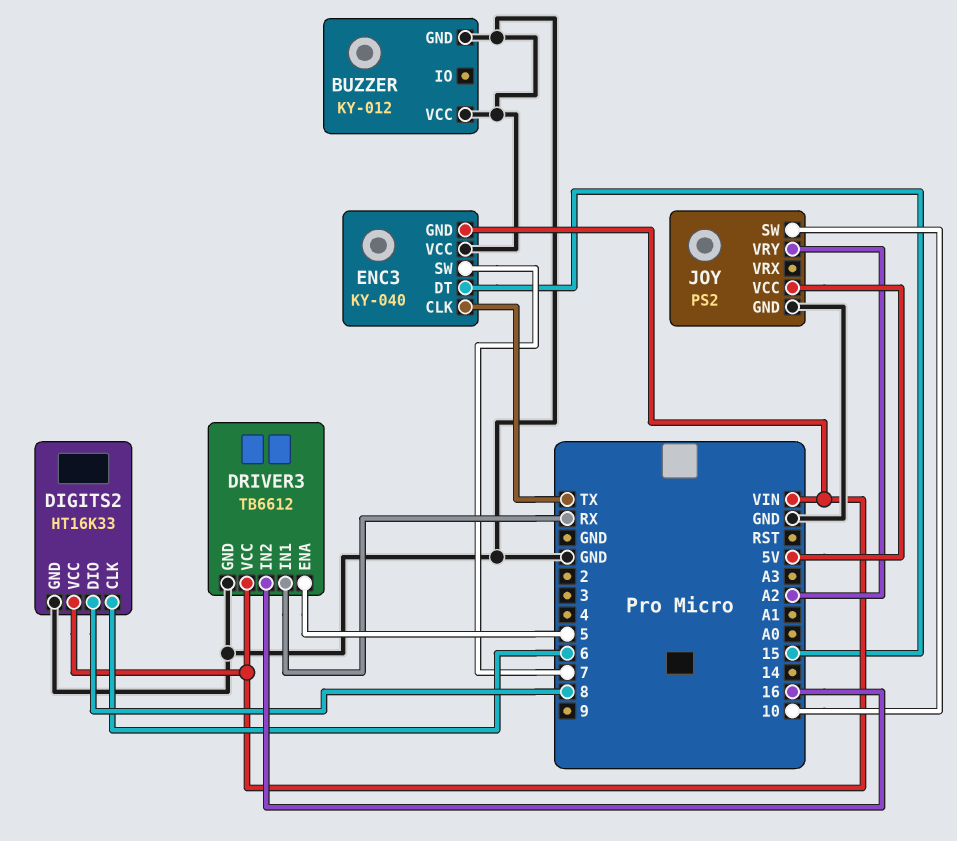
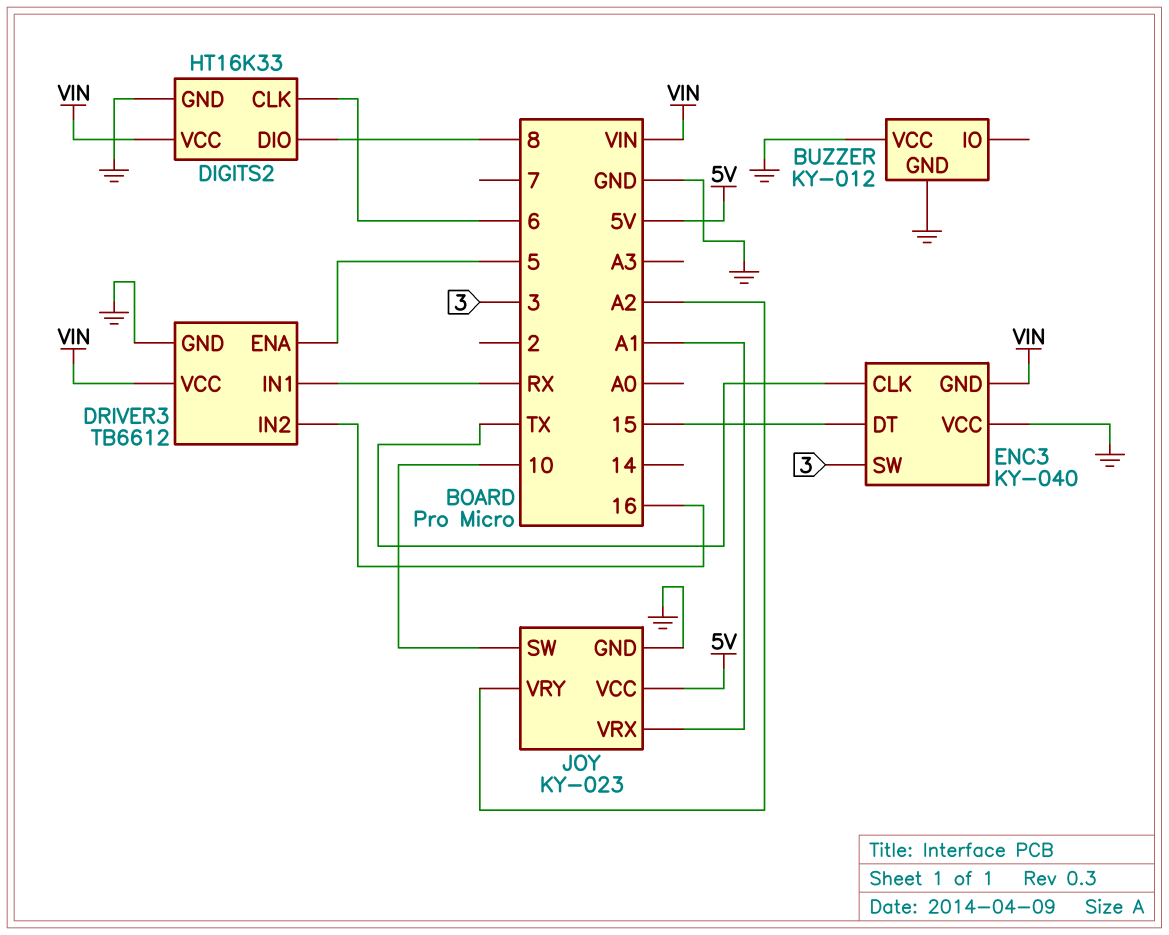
ENC3 pin SW: 7 -> 3
JOY: PS2 -> KY-023
JOY pin VRX: none -> A1

